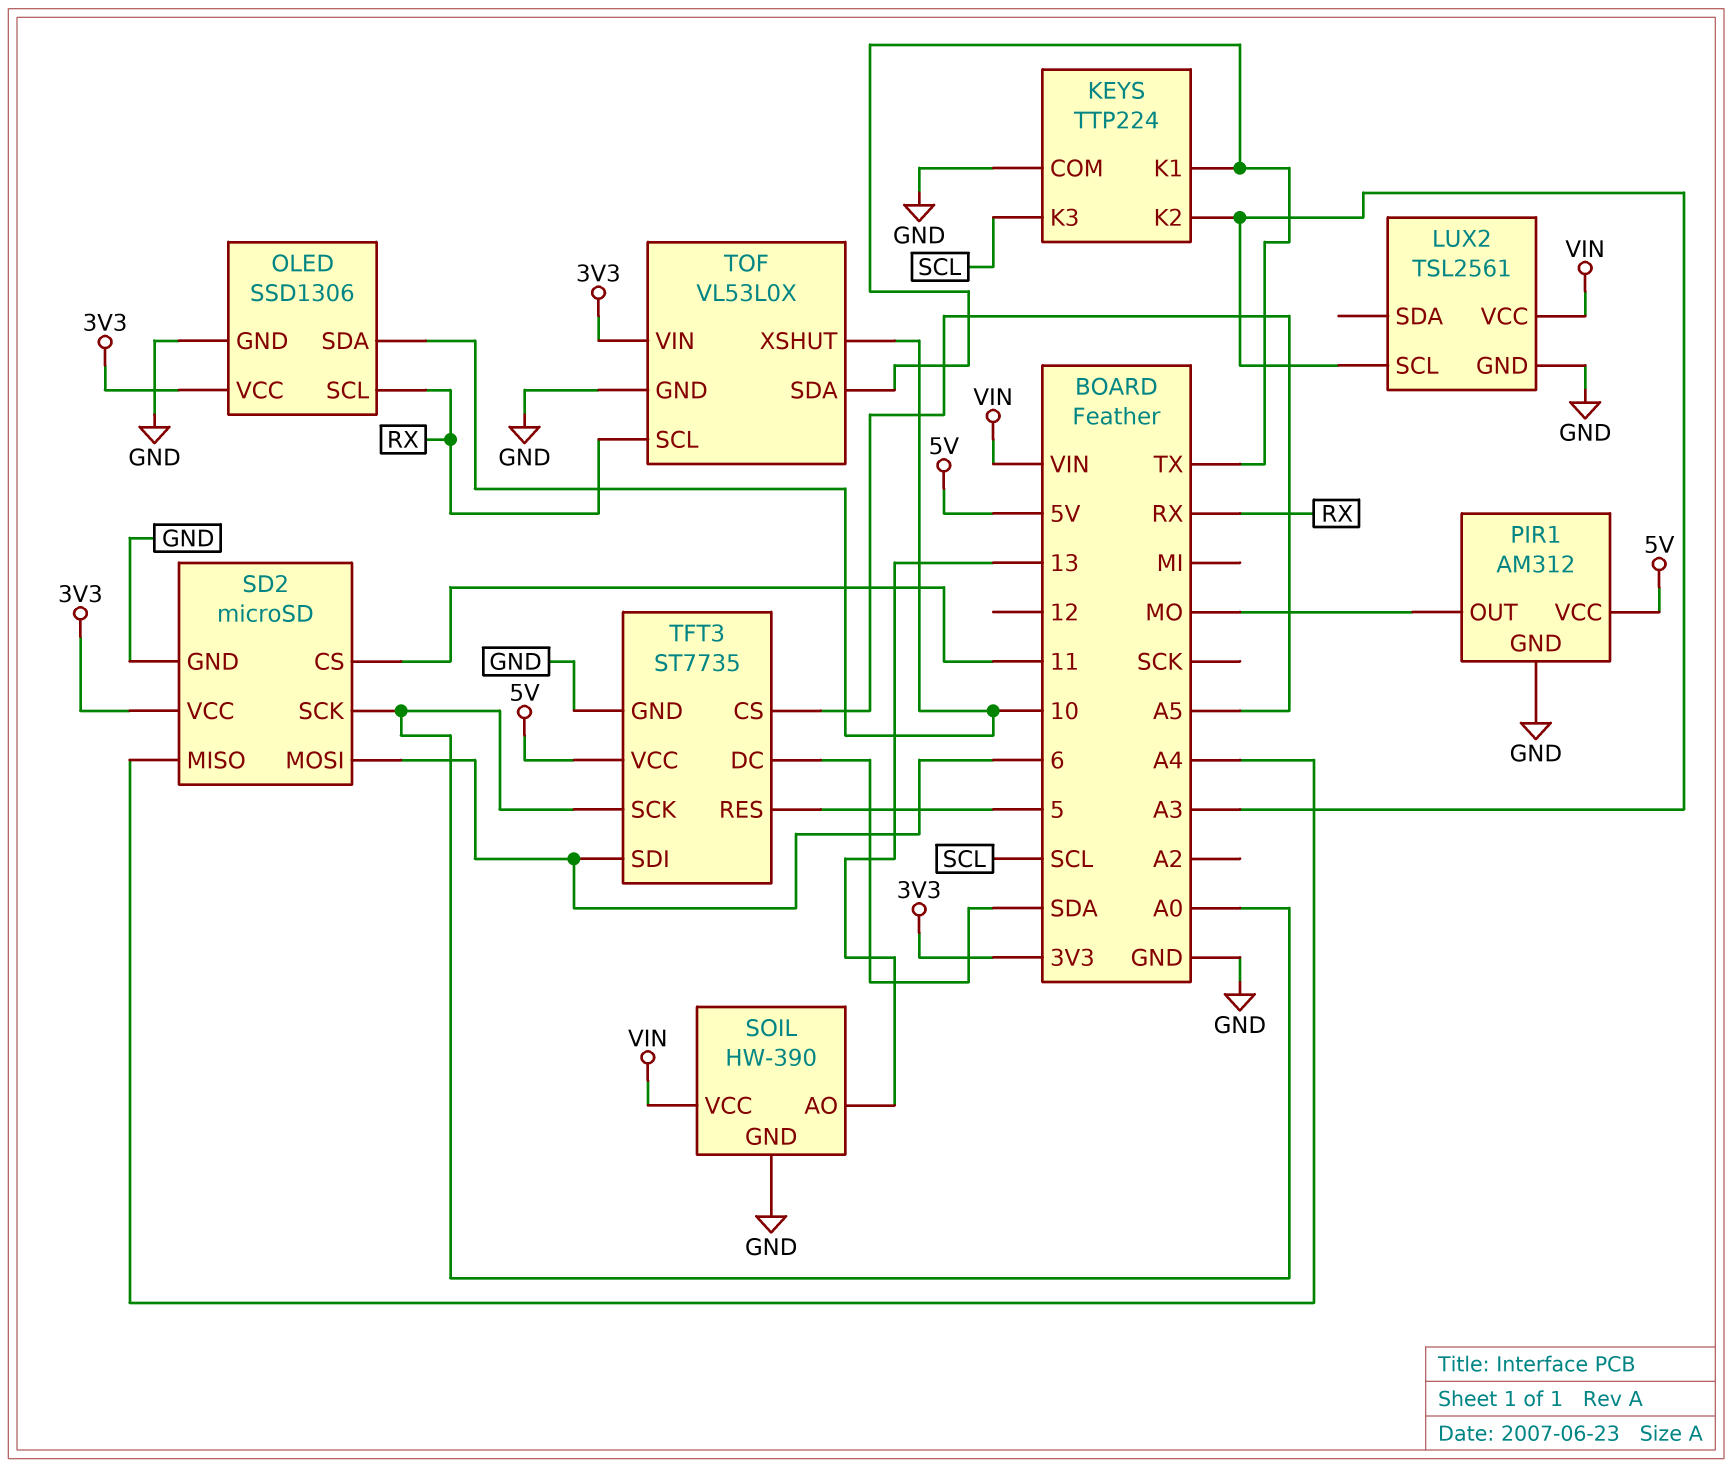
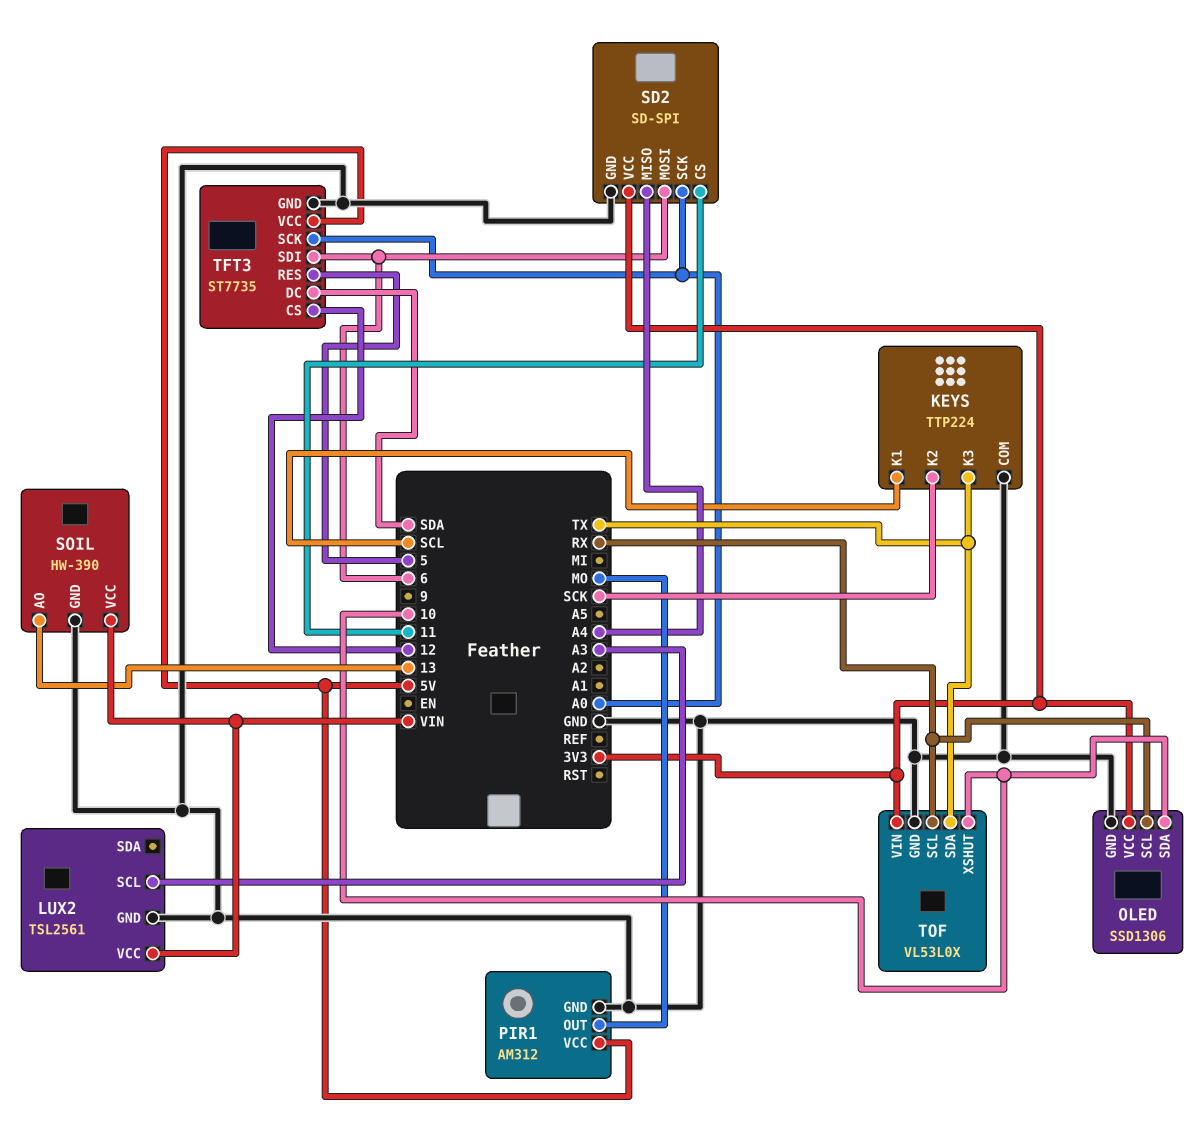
KEYS pin K1: TX -> SCL
KEYS pin K2: A3 -> SCK
KEYS pin K3: SCL -> TX
SD2: microSD -> SD-SPI
TFT3 pin CS: A5 -> 12

